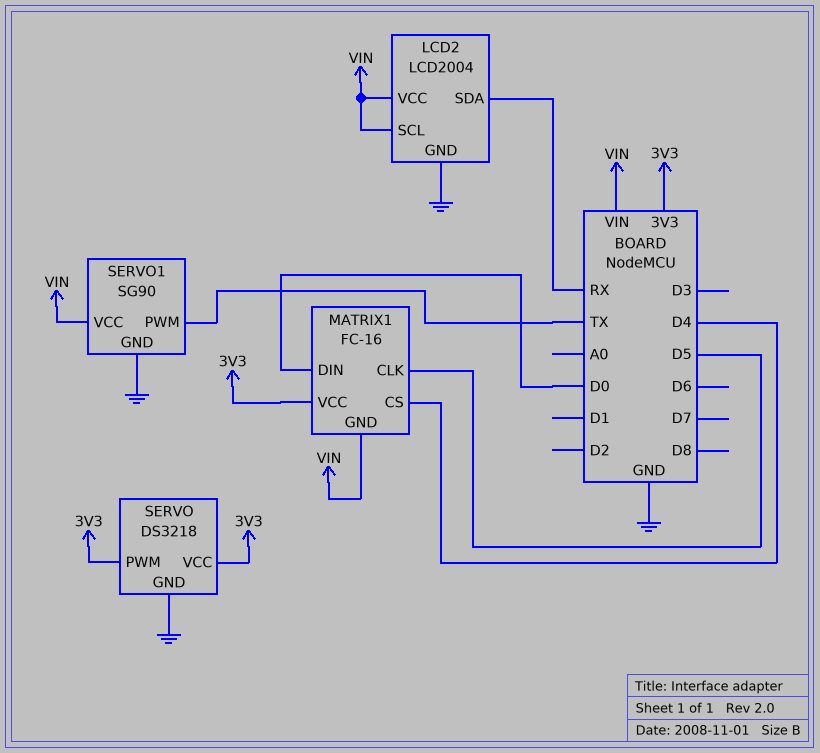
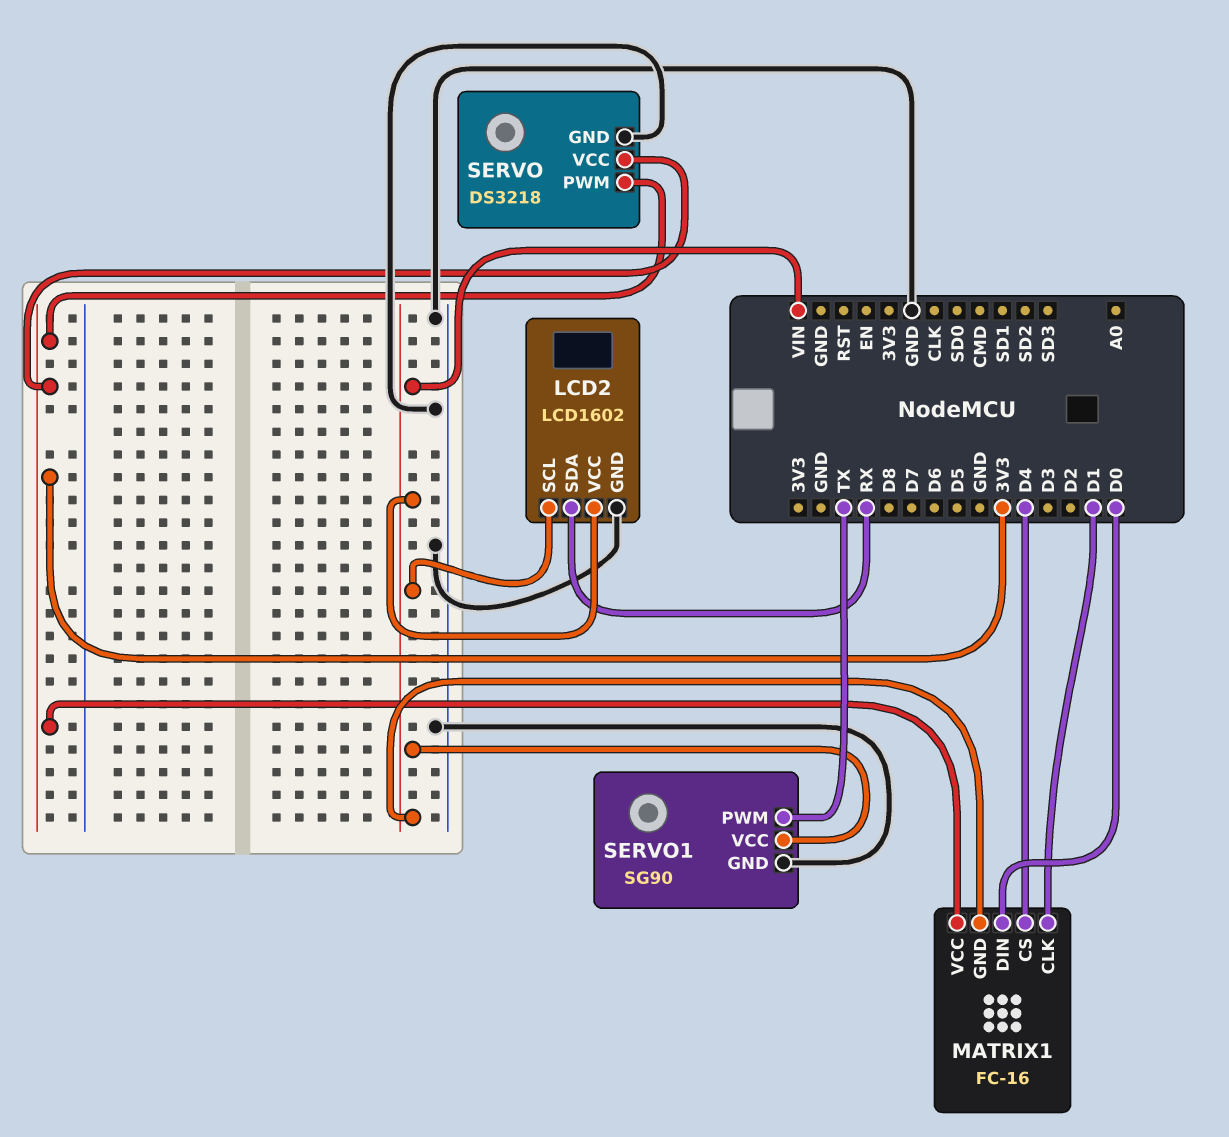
LCD2: LCD2004 -> LCD1602
MATRIX1 pin CLK: D5 -> D1

